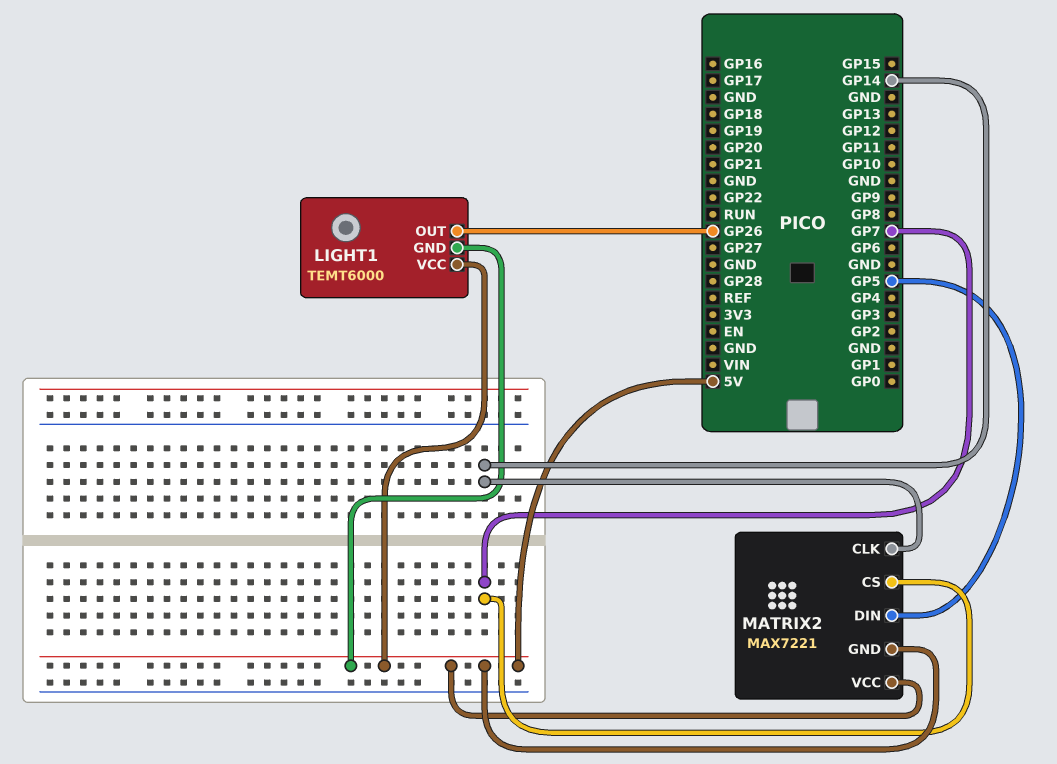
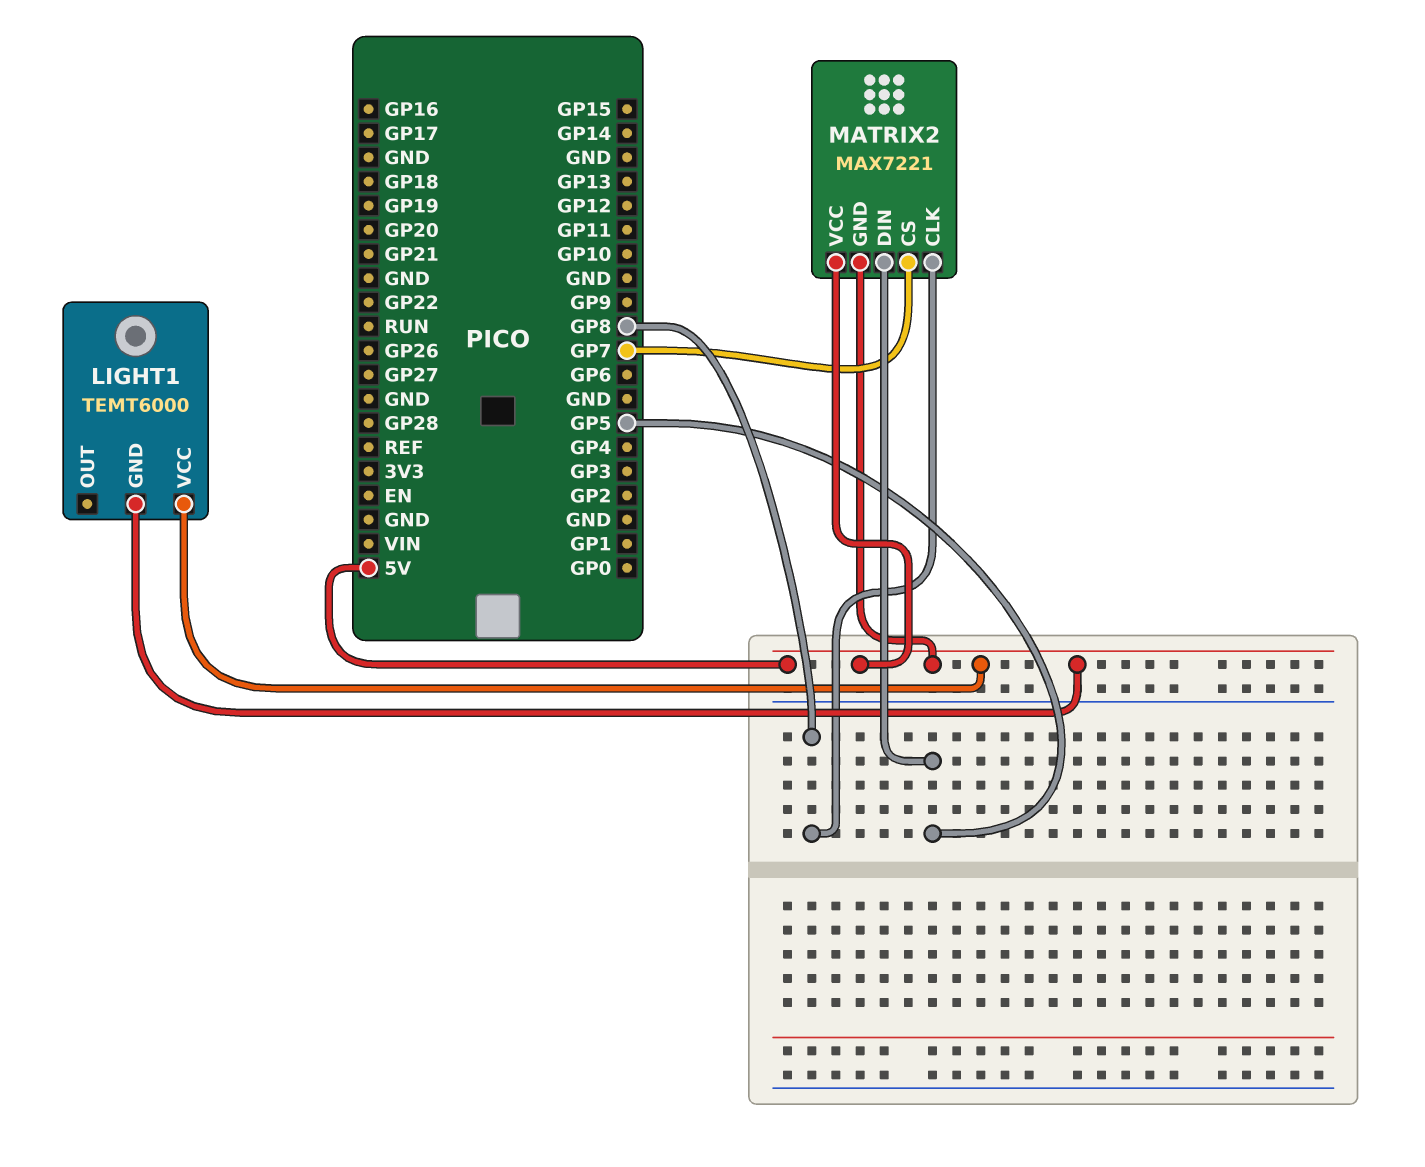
LIGHT1 pin OUT: GP26 -> none
MATRIX2 pin CLK: GP14 -> GP8

